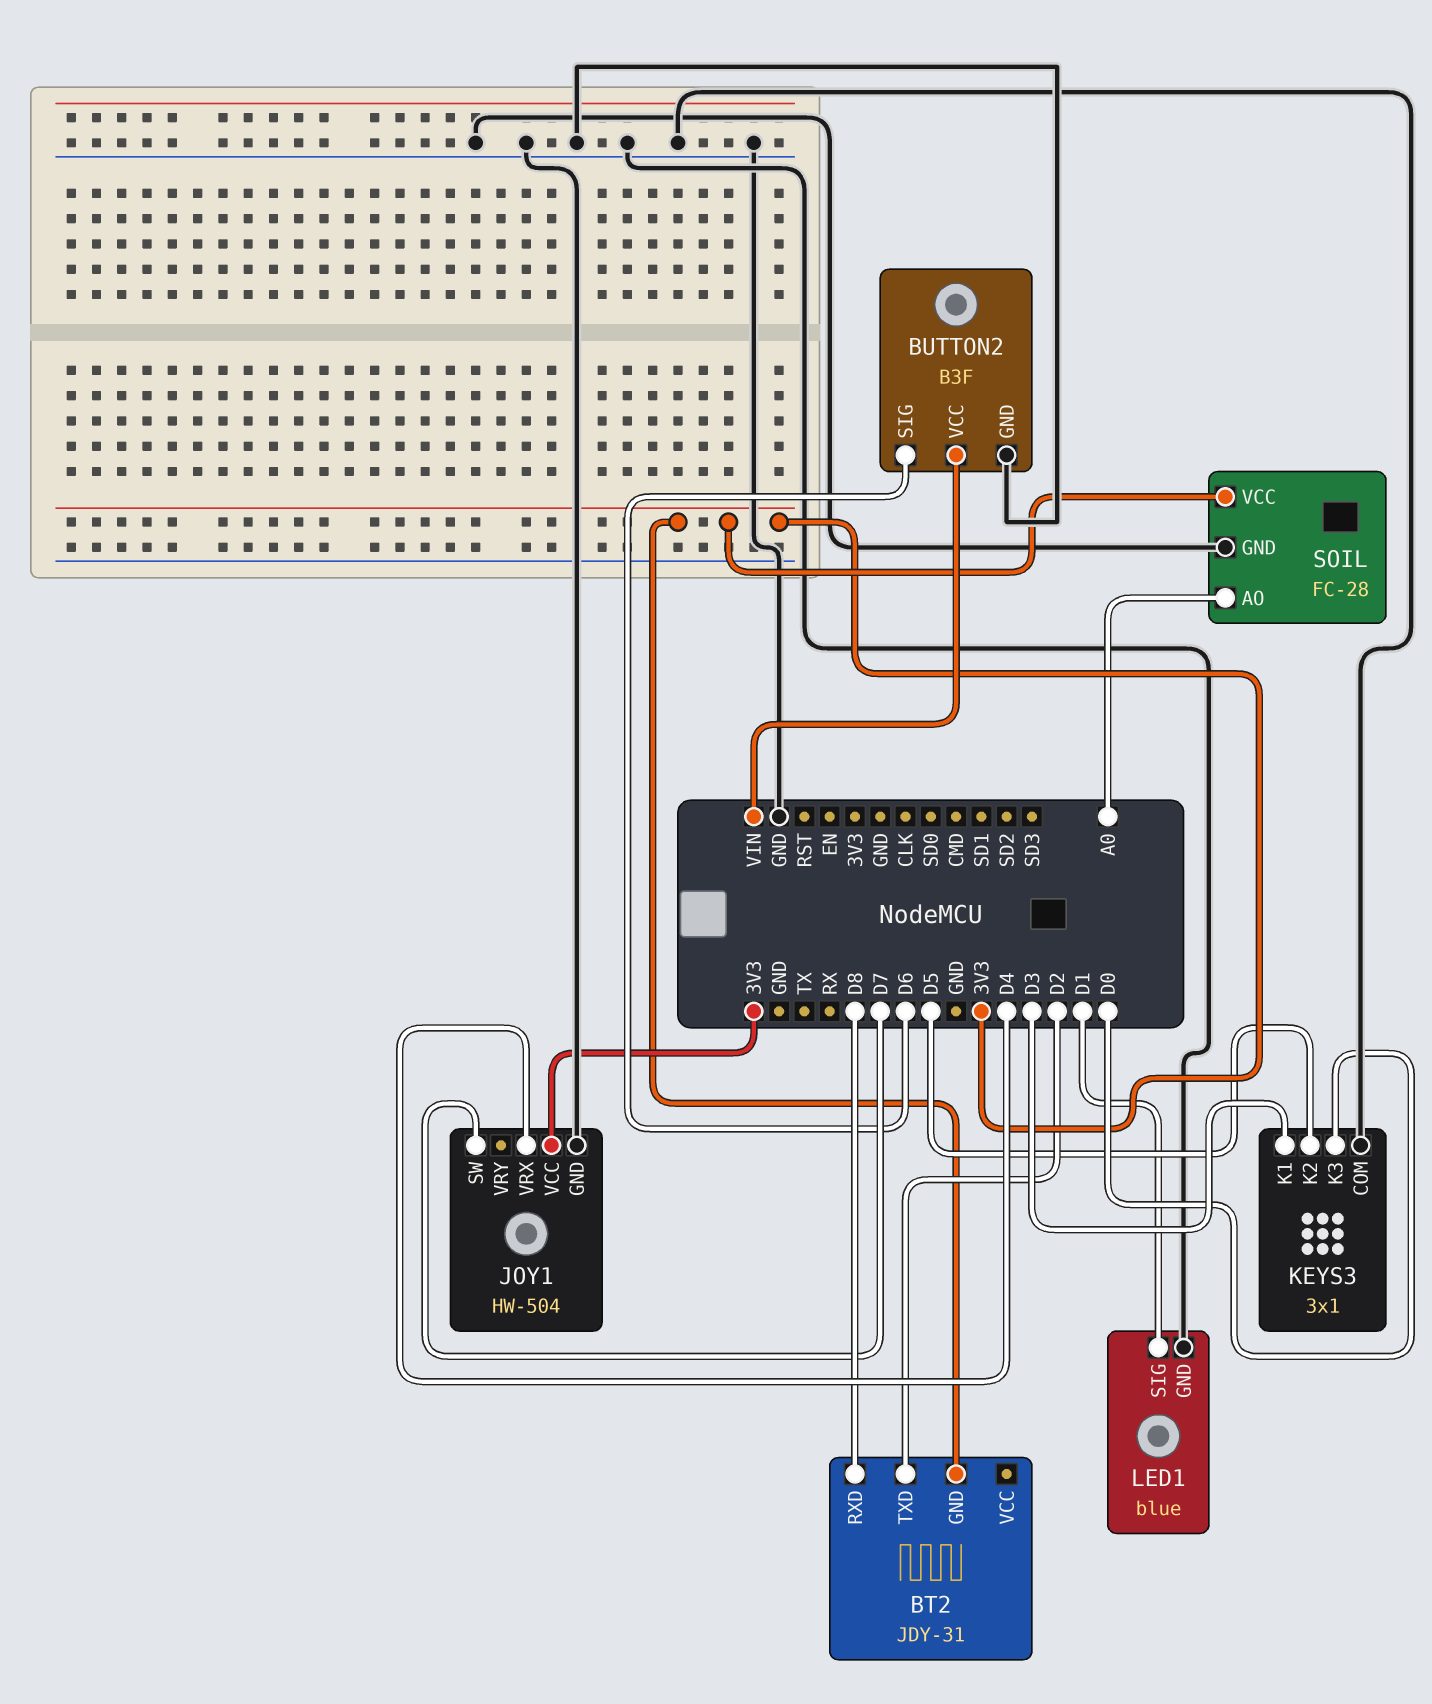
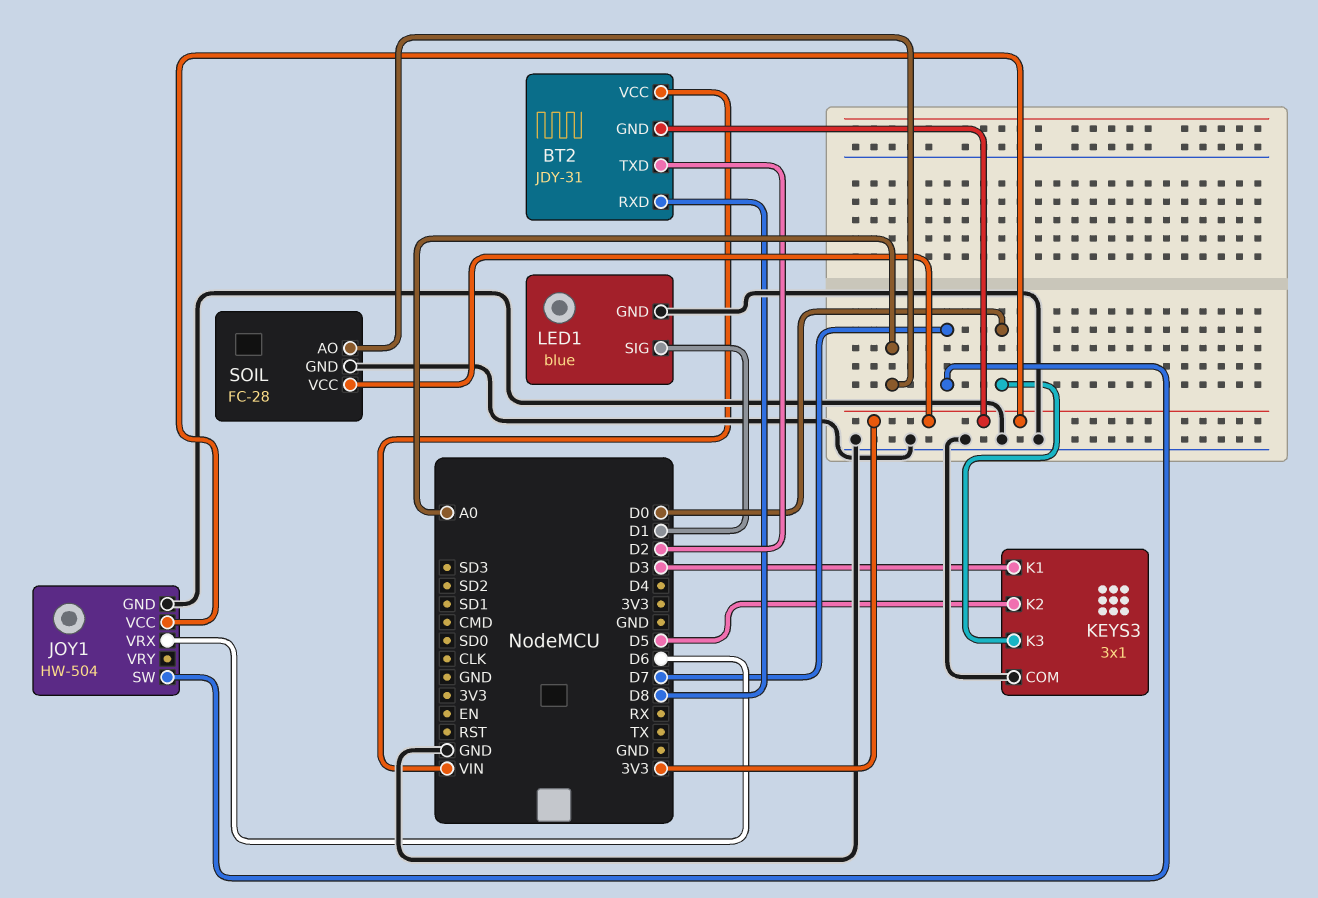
BT2 pin VCC: none -> VIN
BUTTON2: B3F -> none
BUTTON2 pin GND: GND -> none
BUTTON2 pin SIG: D6 -> none
BUTTON2 pin VCC: VIN -> none
JOY1 pin VRX: D4 -> D6

